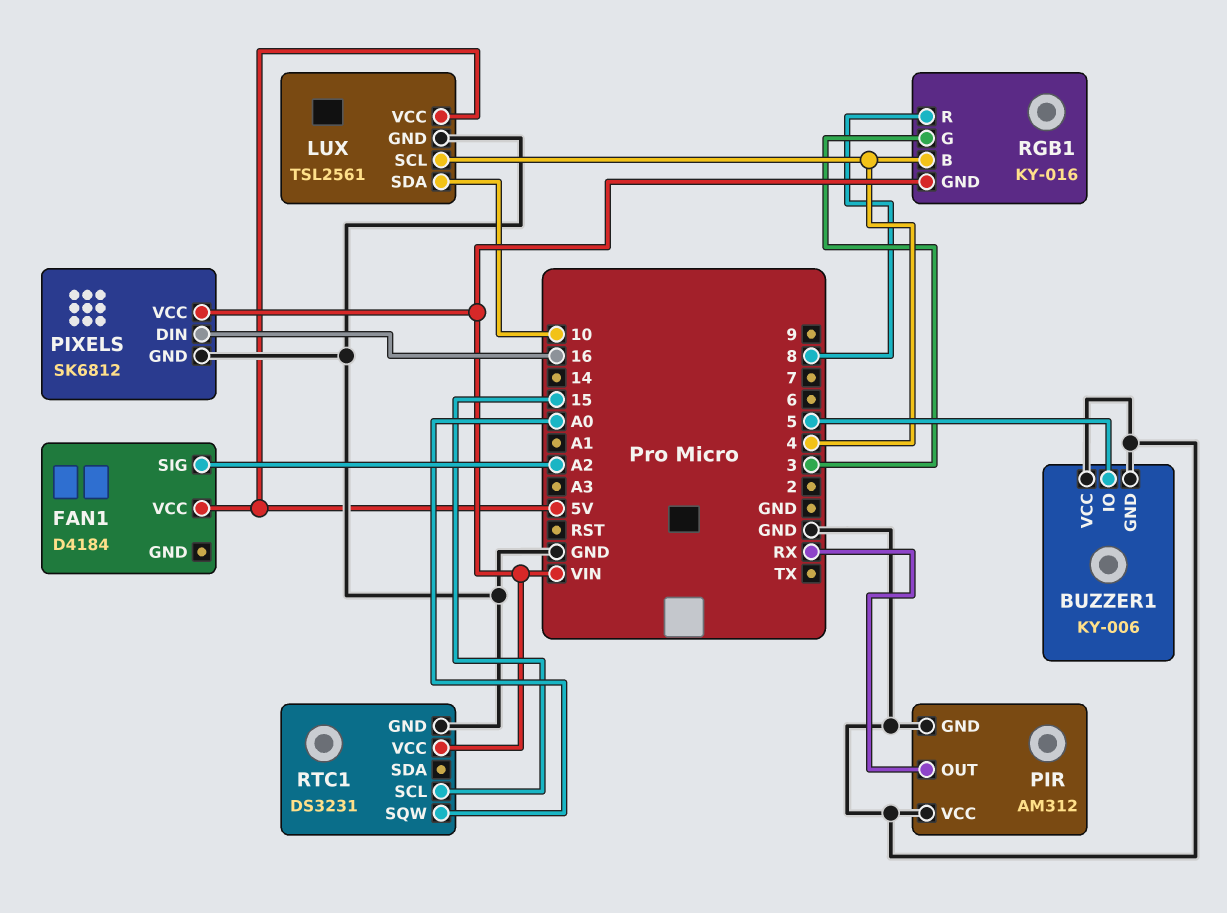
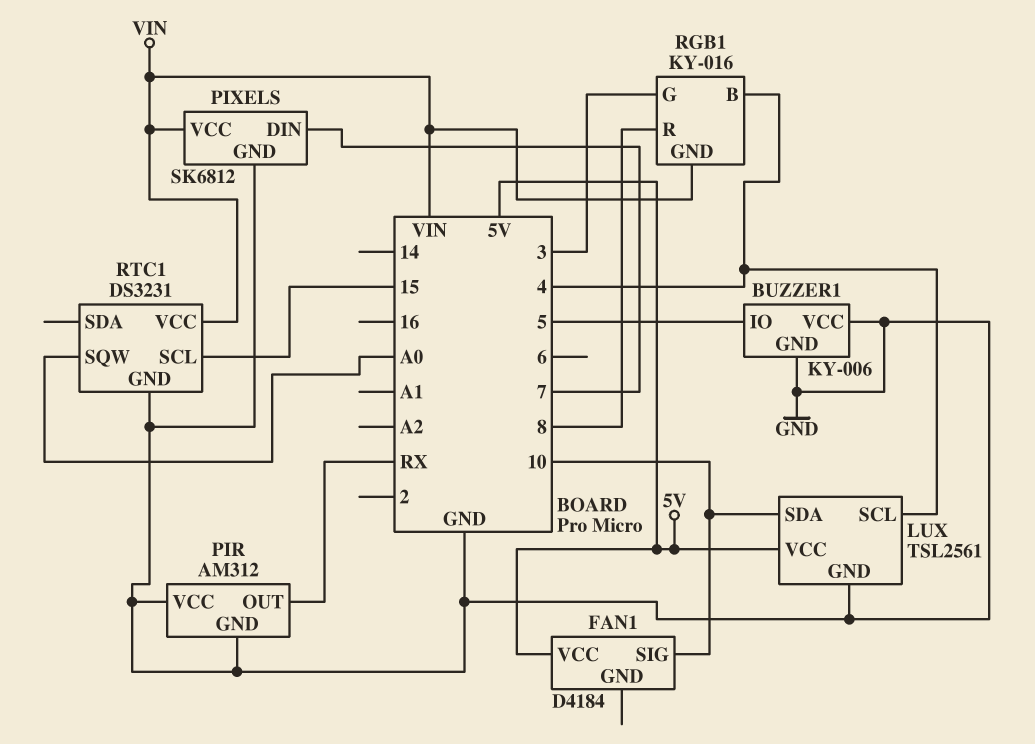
FAN1 pin SIG: A2 -> 10
PIXELS pin DIN: 16 -> 7

